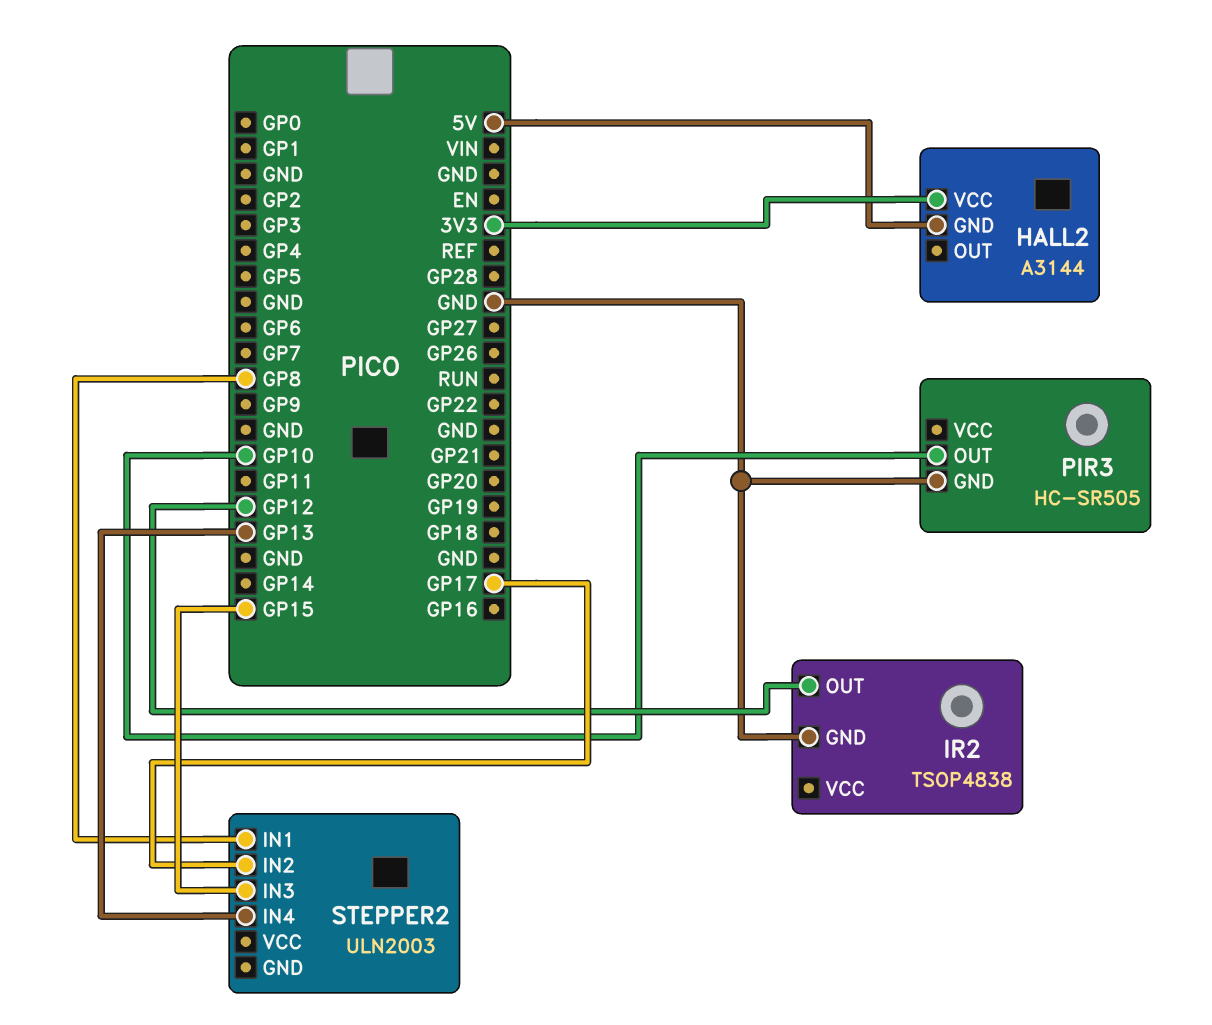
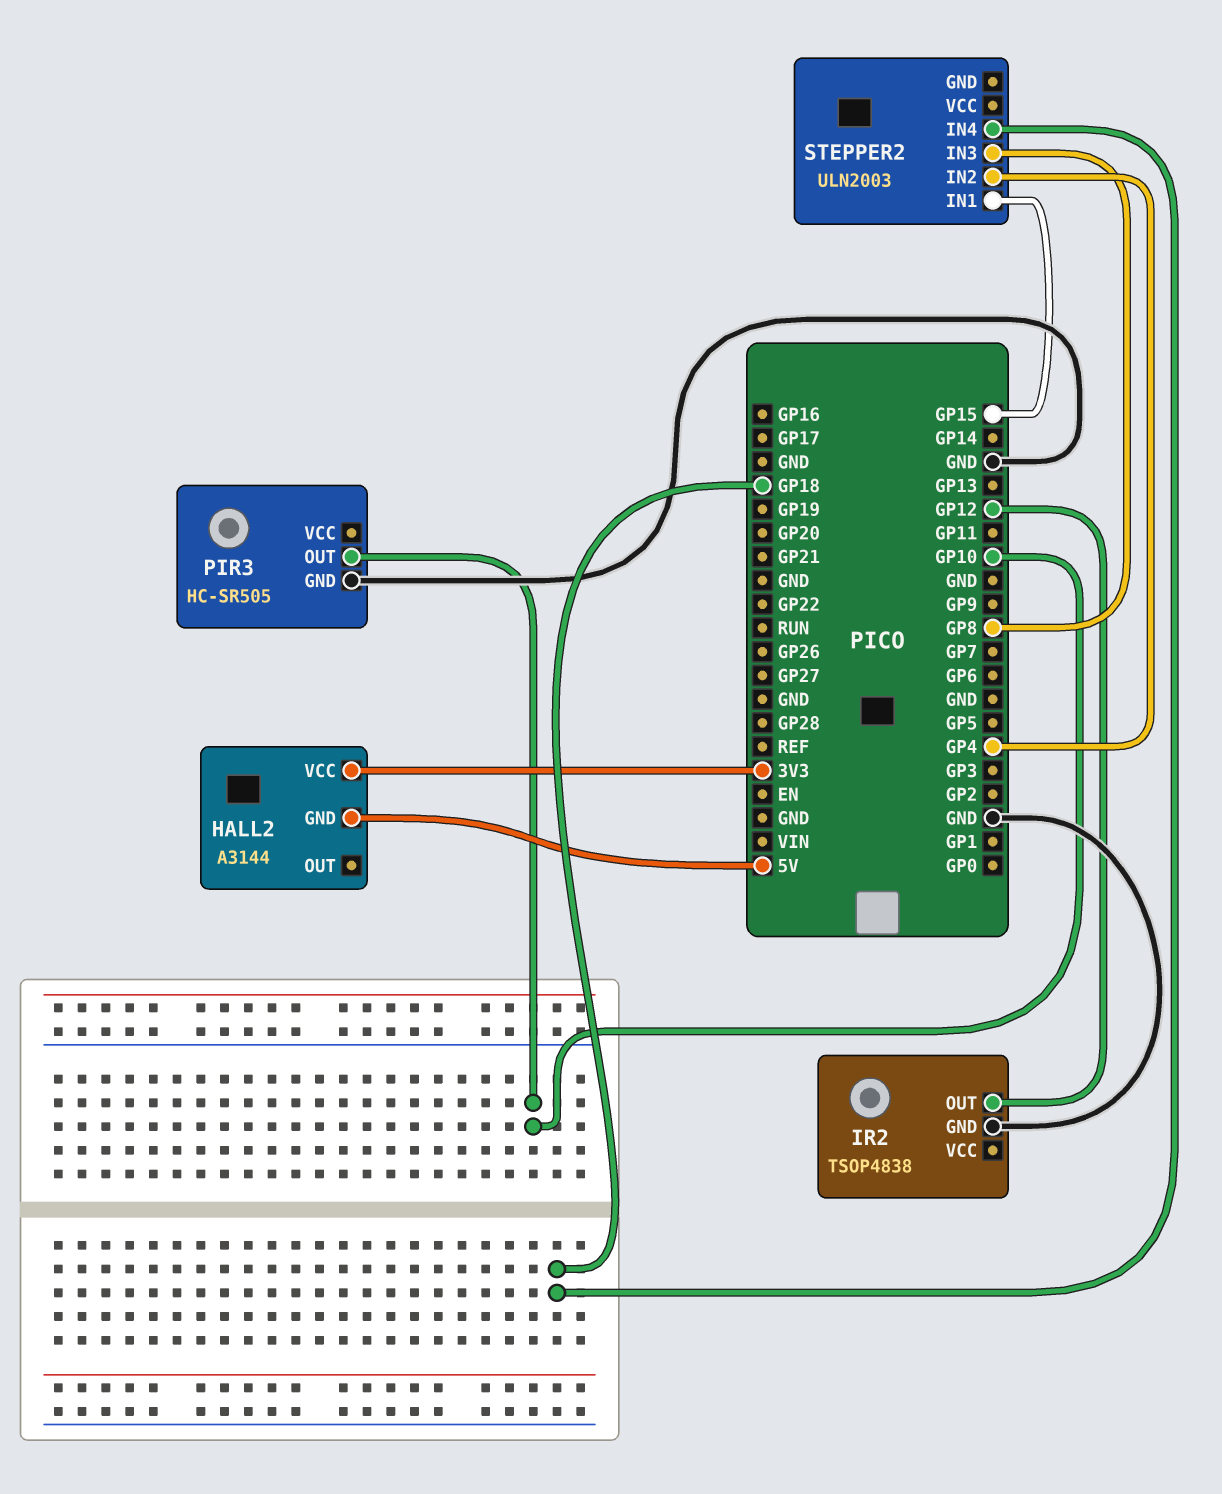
STEPPER2 pin IN1: GP8 -> GP15
STEPPER2 pin IN2: GP17 -> GP4
STEPPER2 pin IN3: GP15 -> GP8
STEPPER2 pin IN4: GP13 -> GP18

